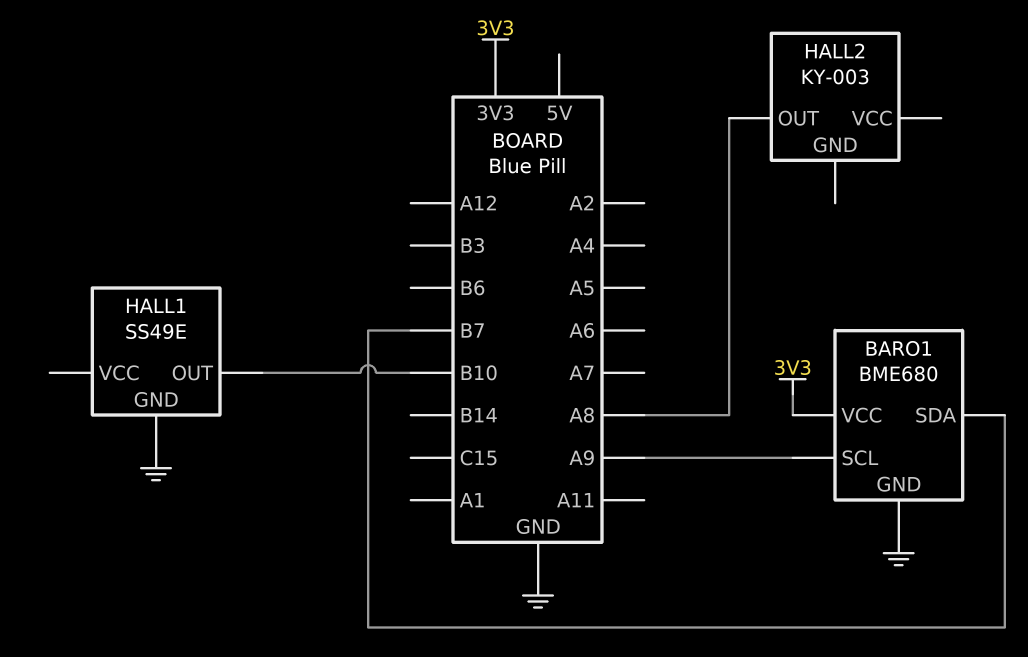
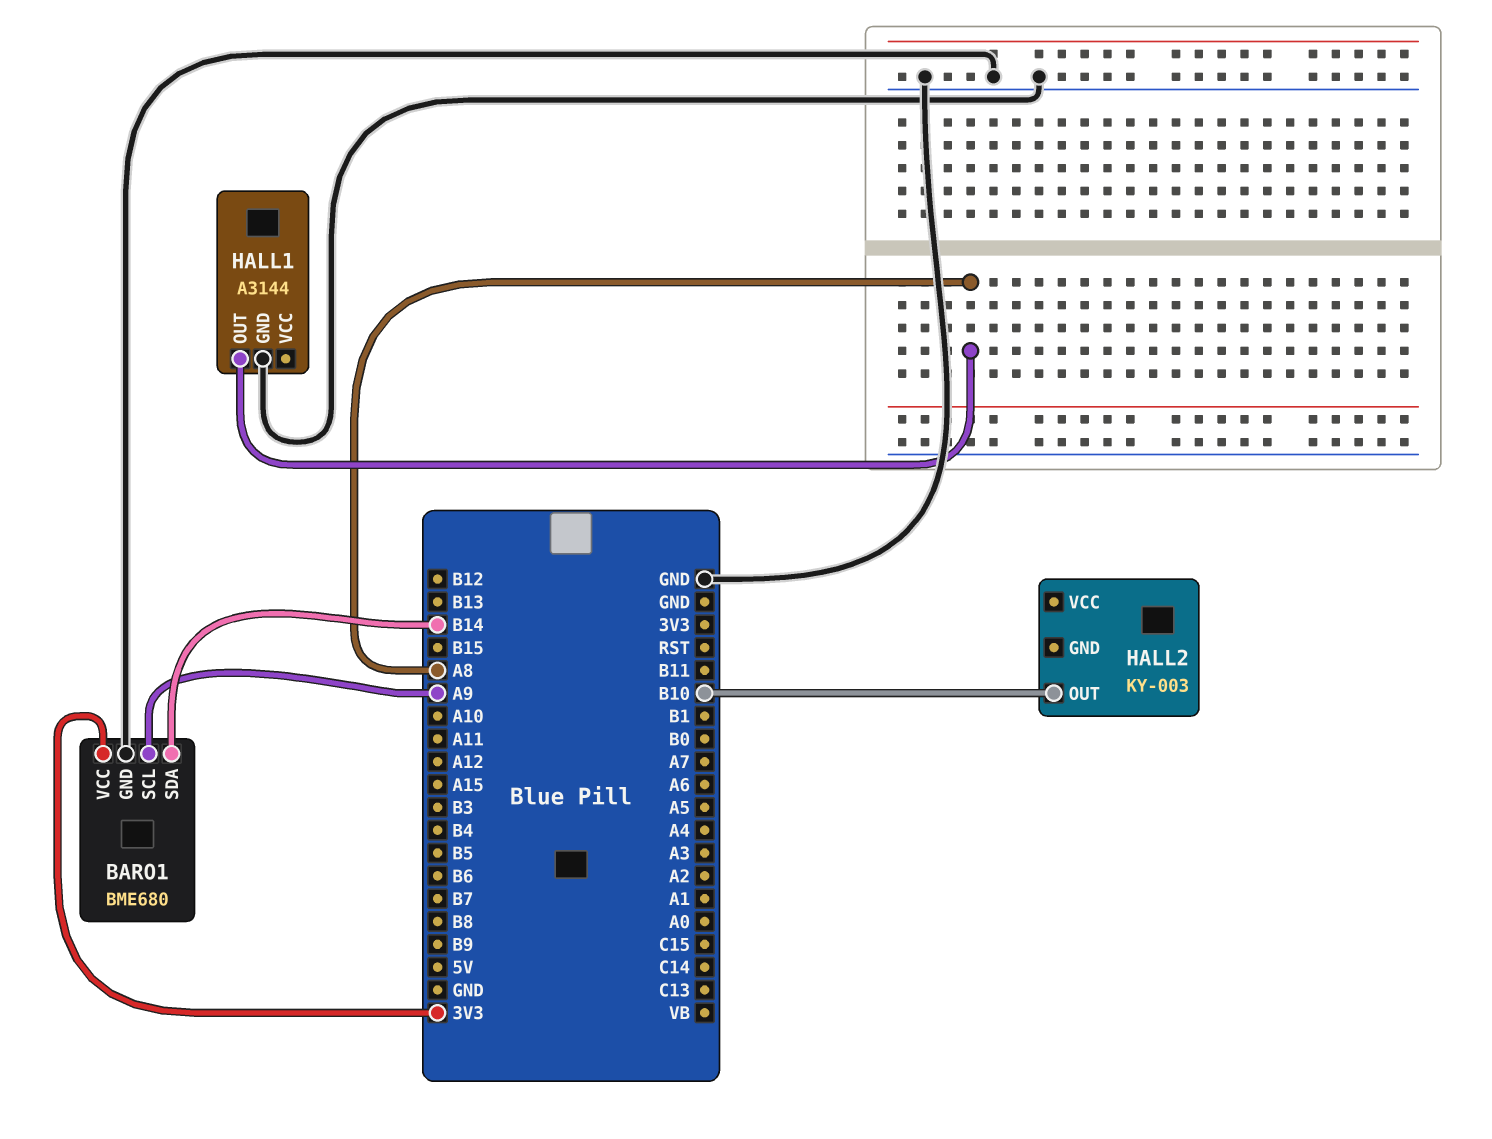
BARO1 pin SDA: B7 -> B14
HALL1: SS49E -> A3144
HALL1 pin OUT: B10 -> A8
HALL2 pin OUT: A8 -> B10

